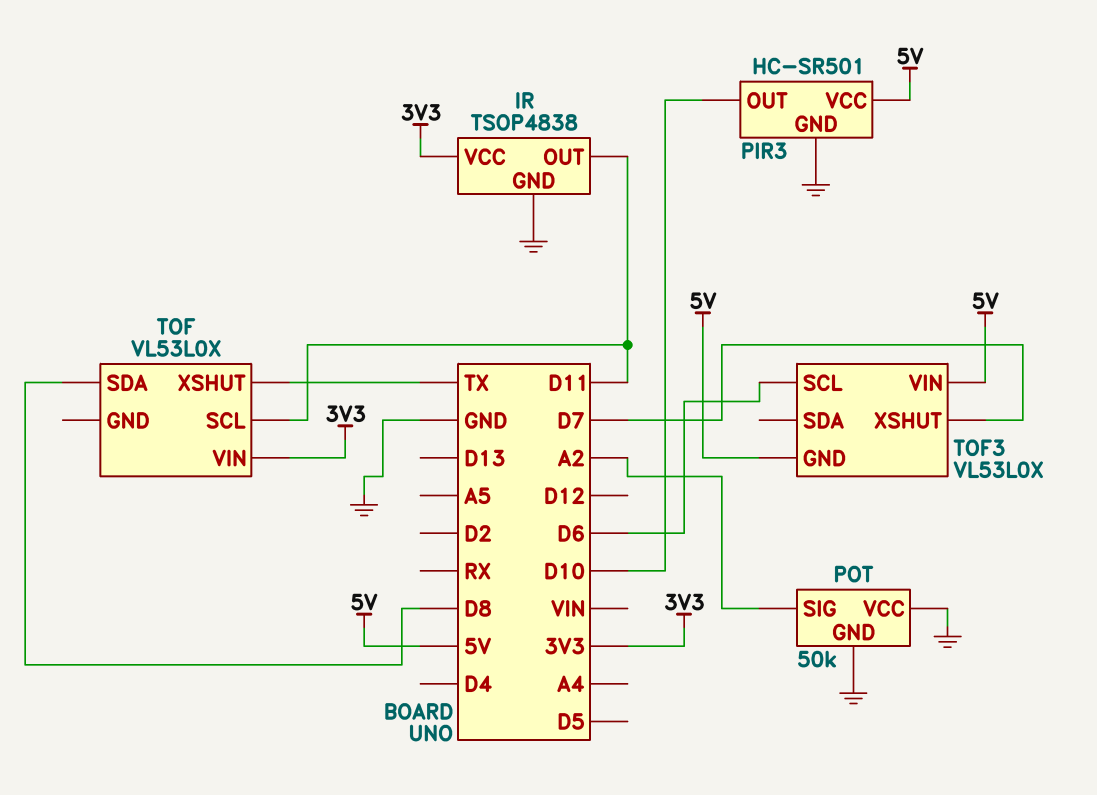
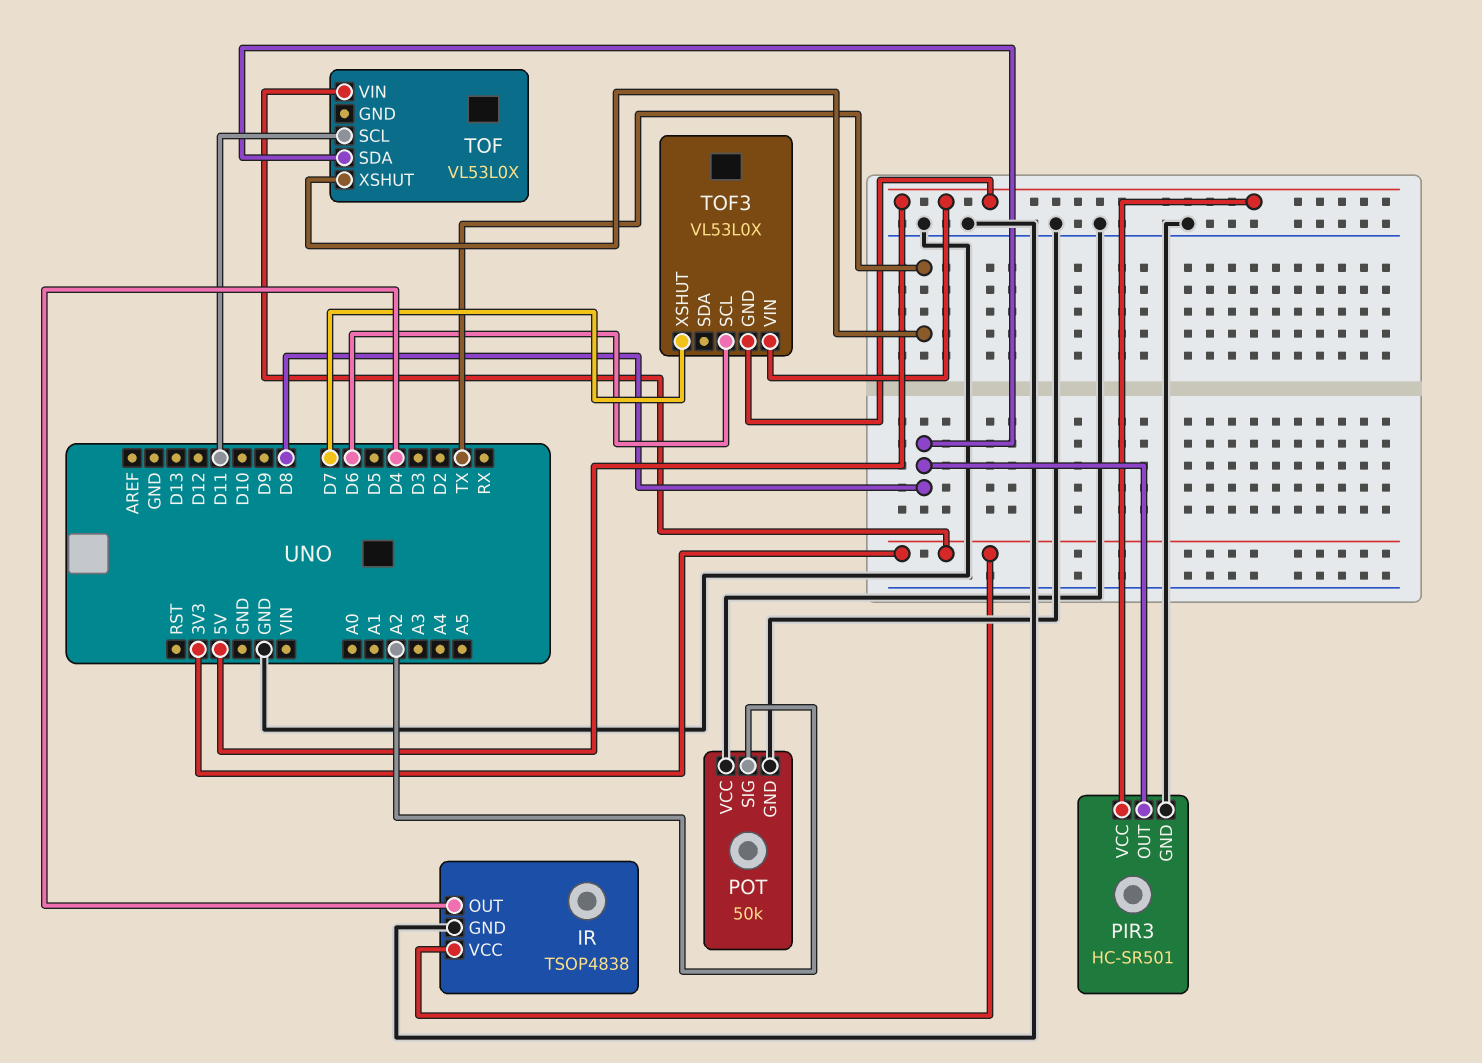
IR pin OUT: D11 -> D4
PIR3 pin OUT: D10 -> D8

